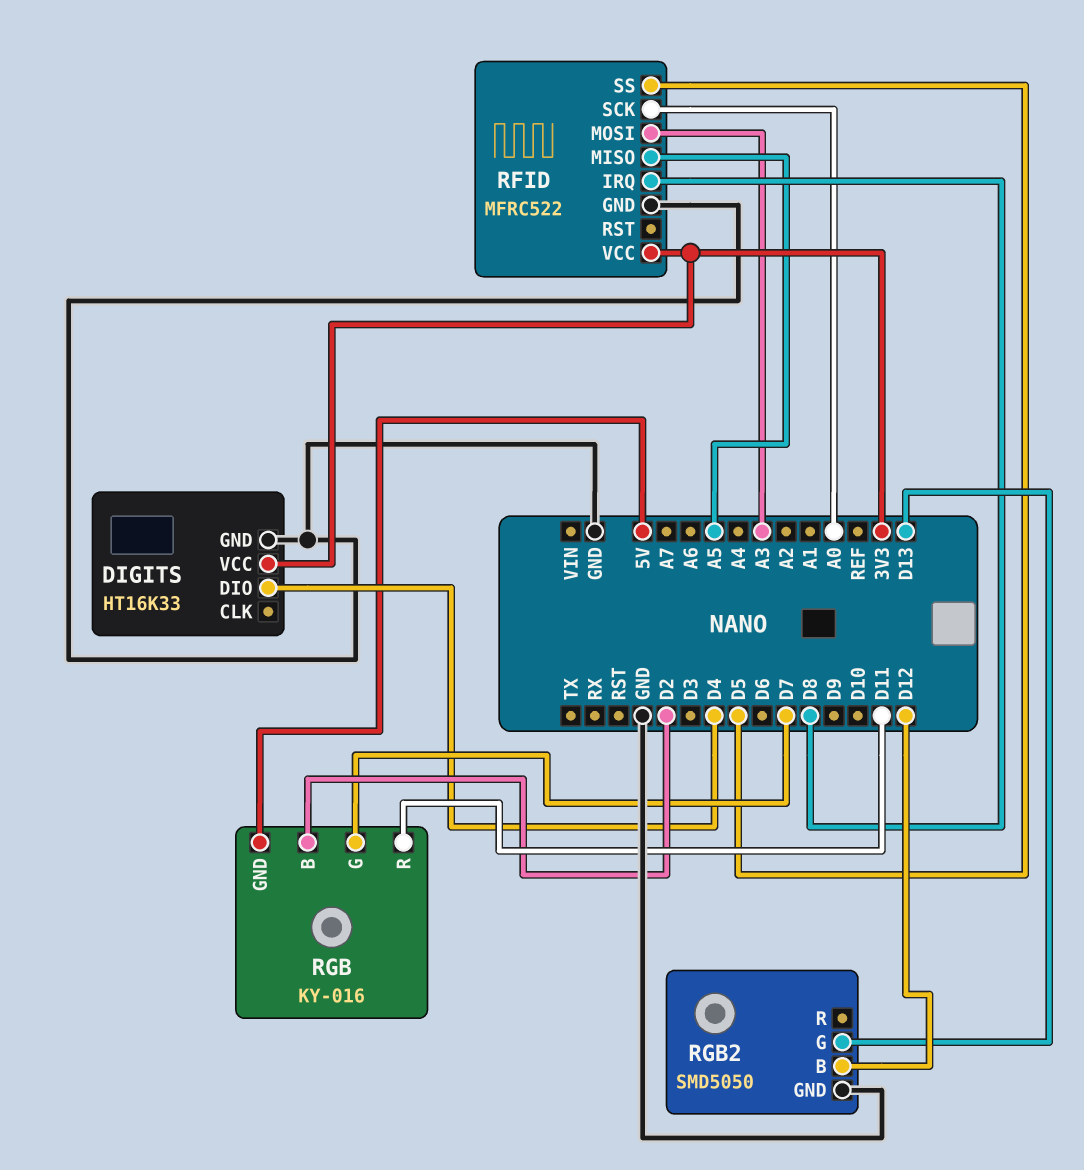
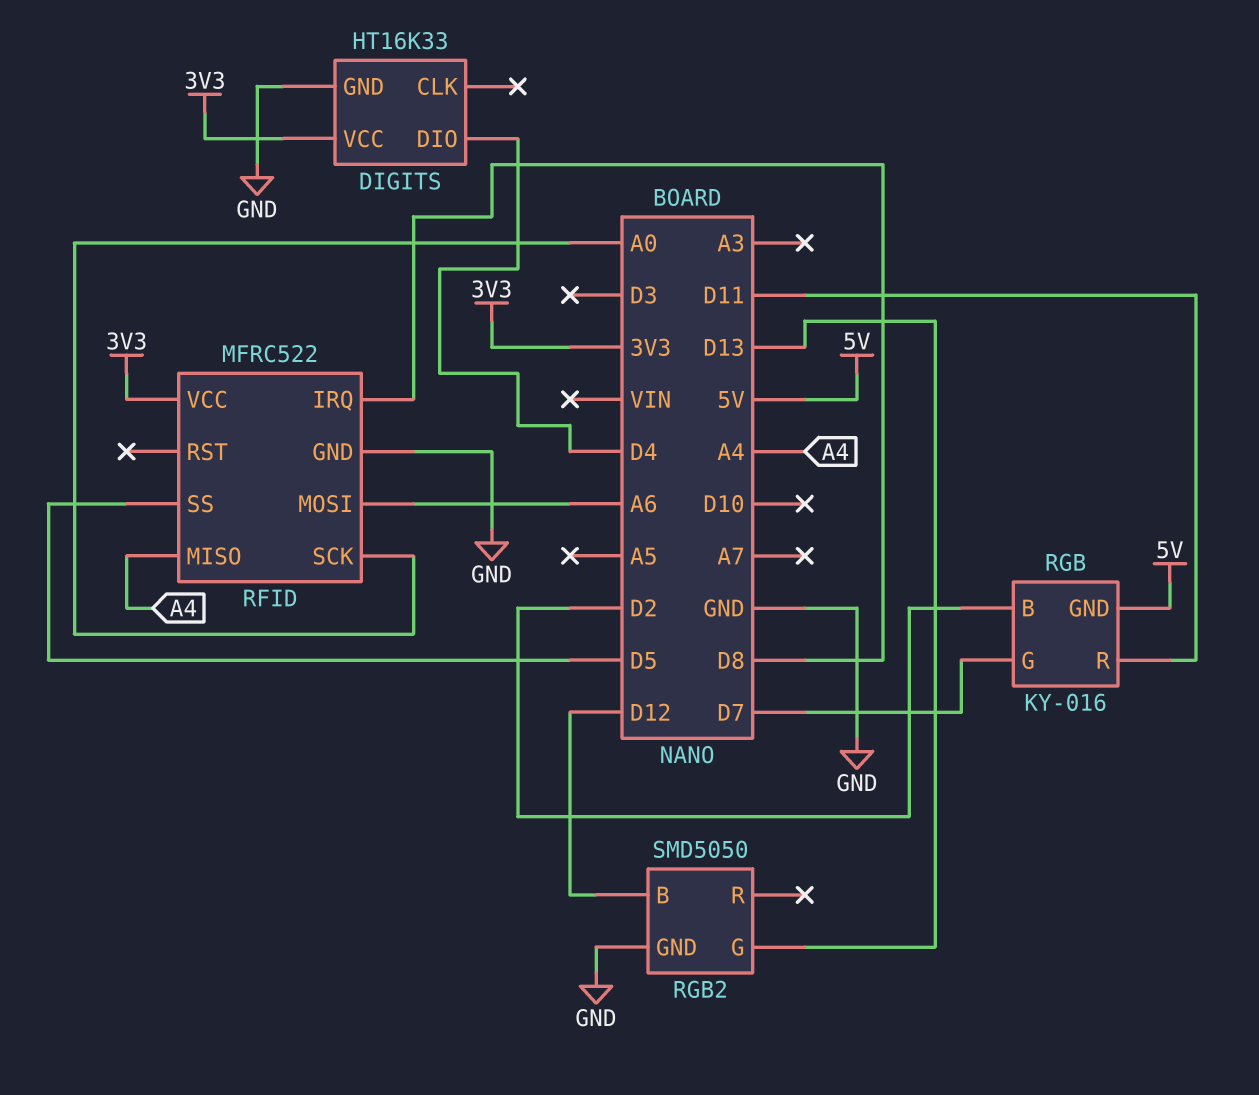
RFID pin MISO: A5 -> A4
RFID pin MOSI: A3 -> A6

